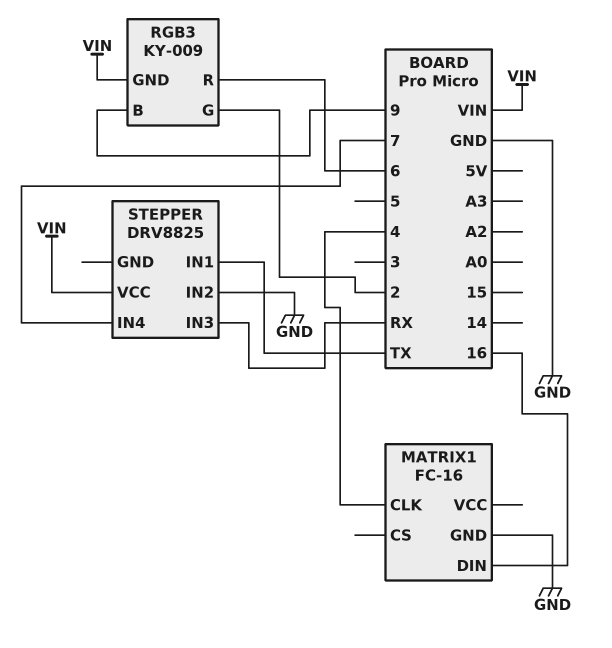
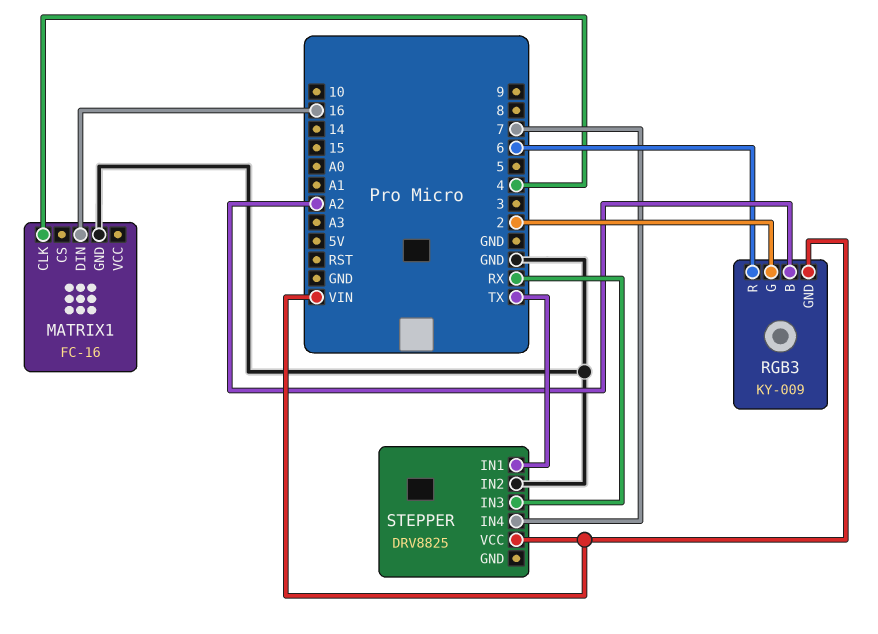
RGB3 pin B: 9 -> A2

